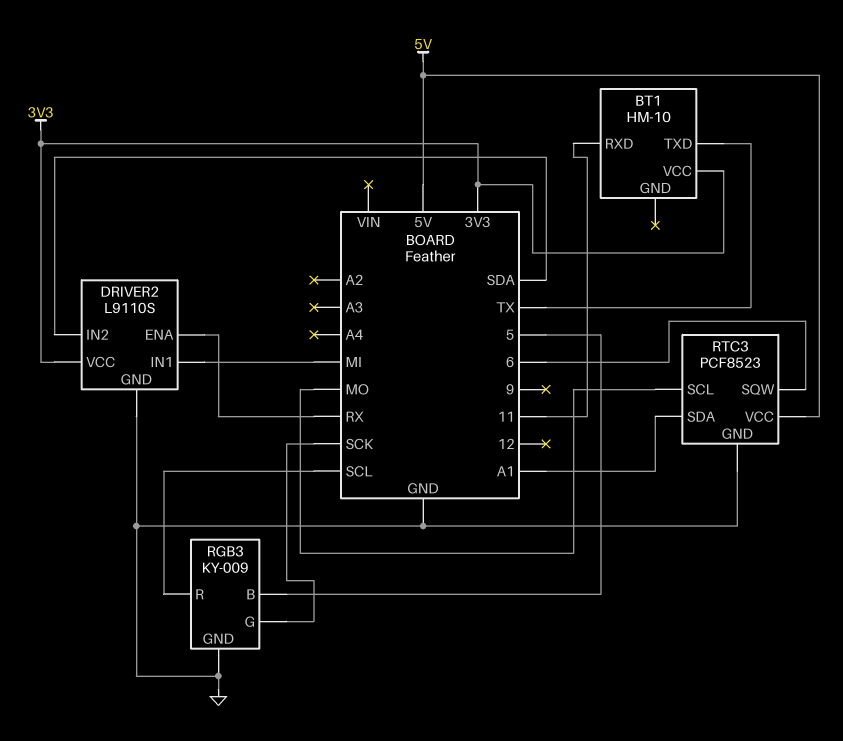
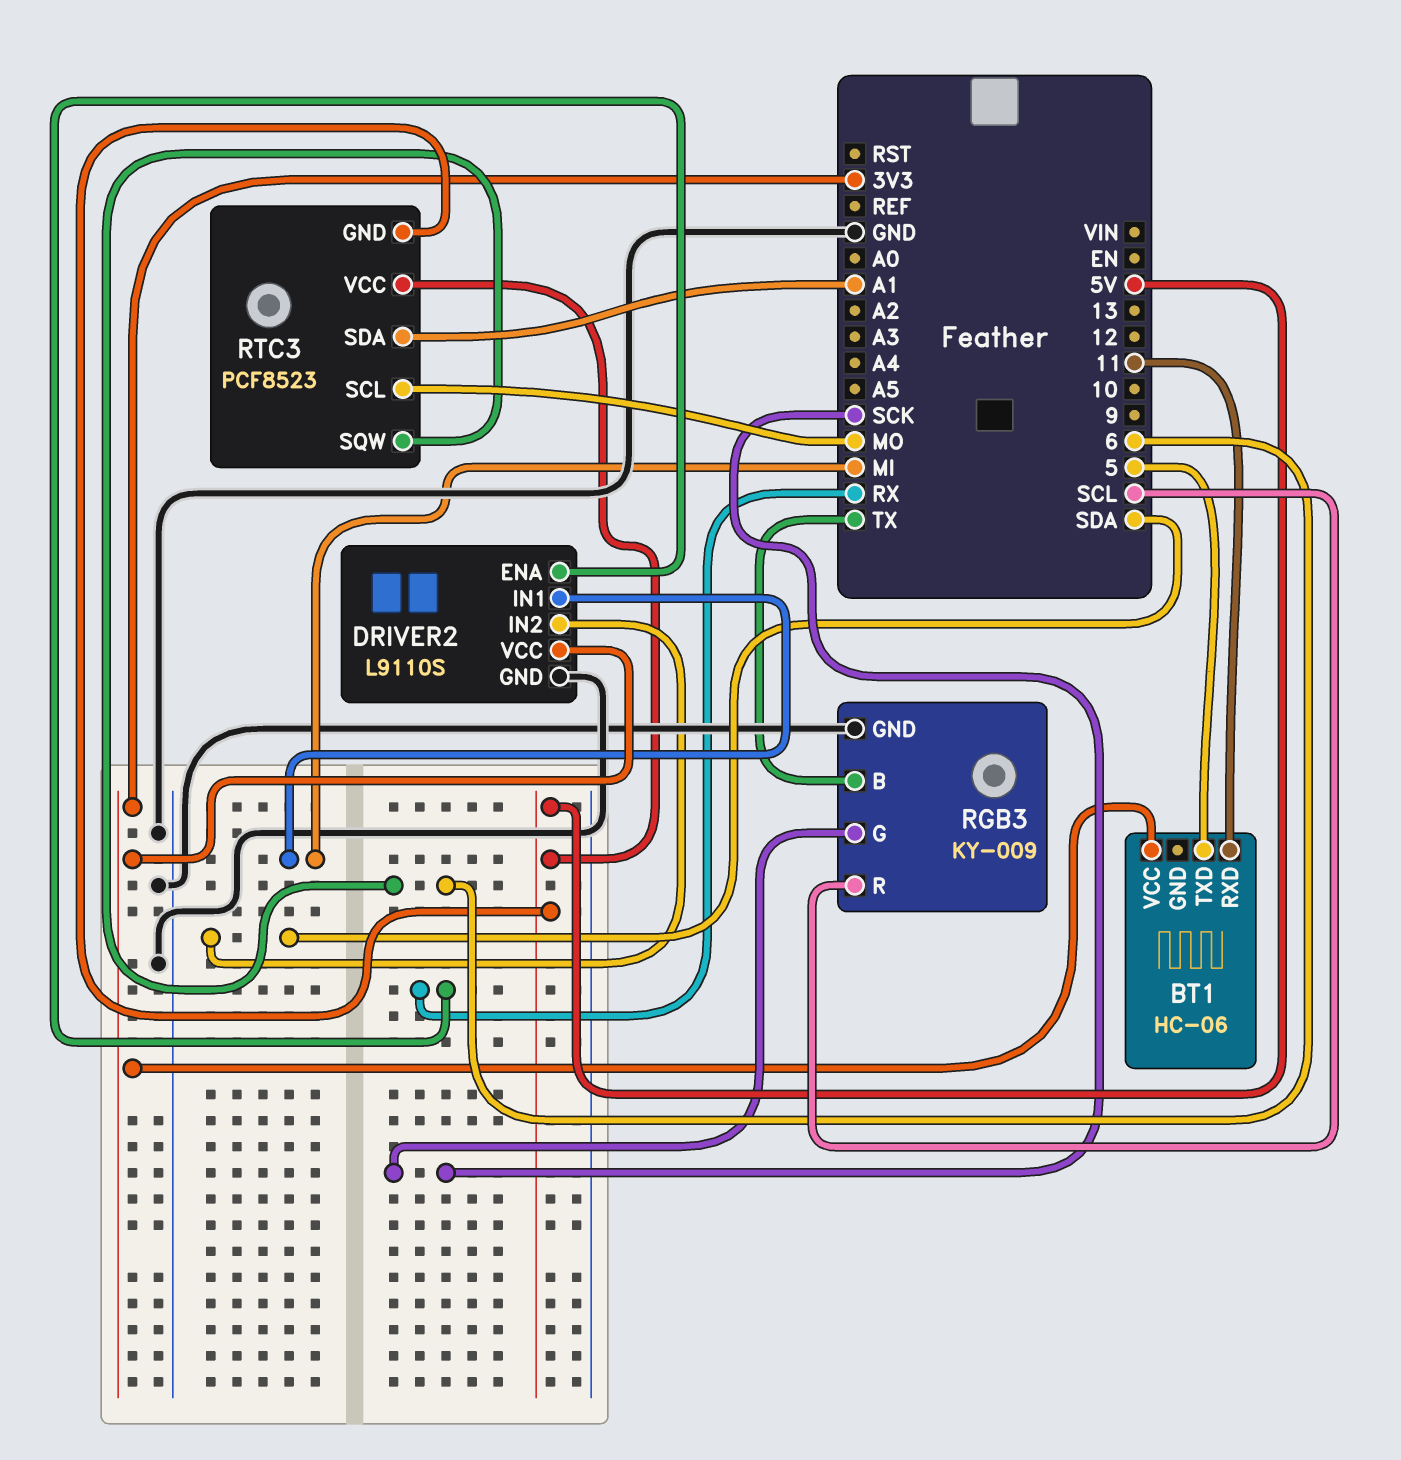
BT1: HM-10 -> HC-06
BT1 pin TXD: TX -> 5
RGB3 pin B: 5 -> TX
RTC3 pin GND: GND -> 5V

